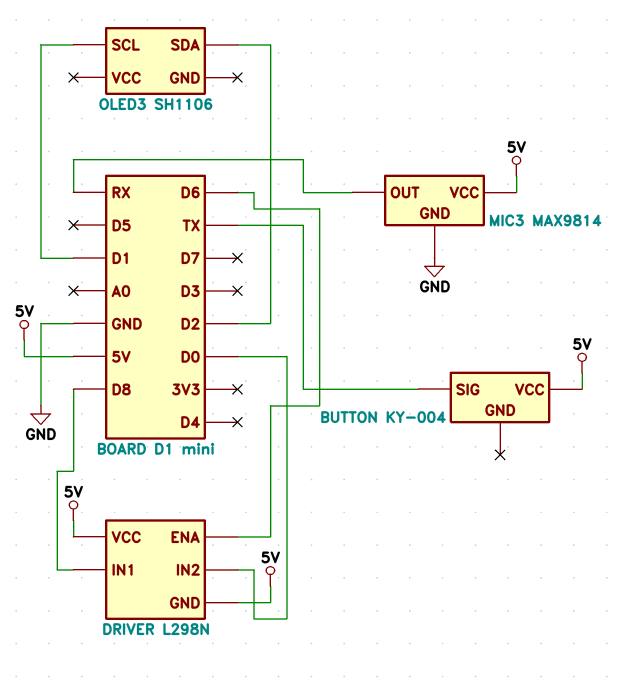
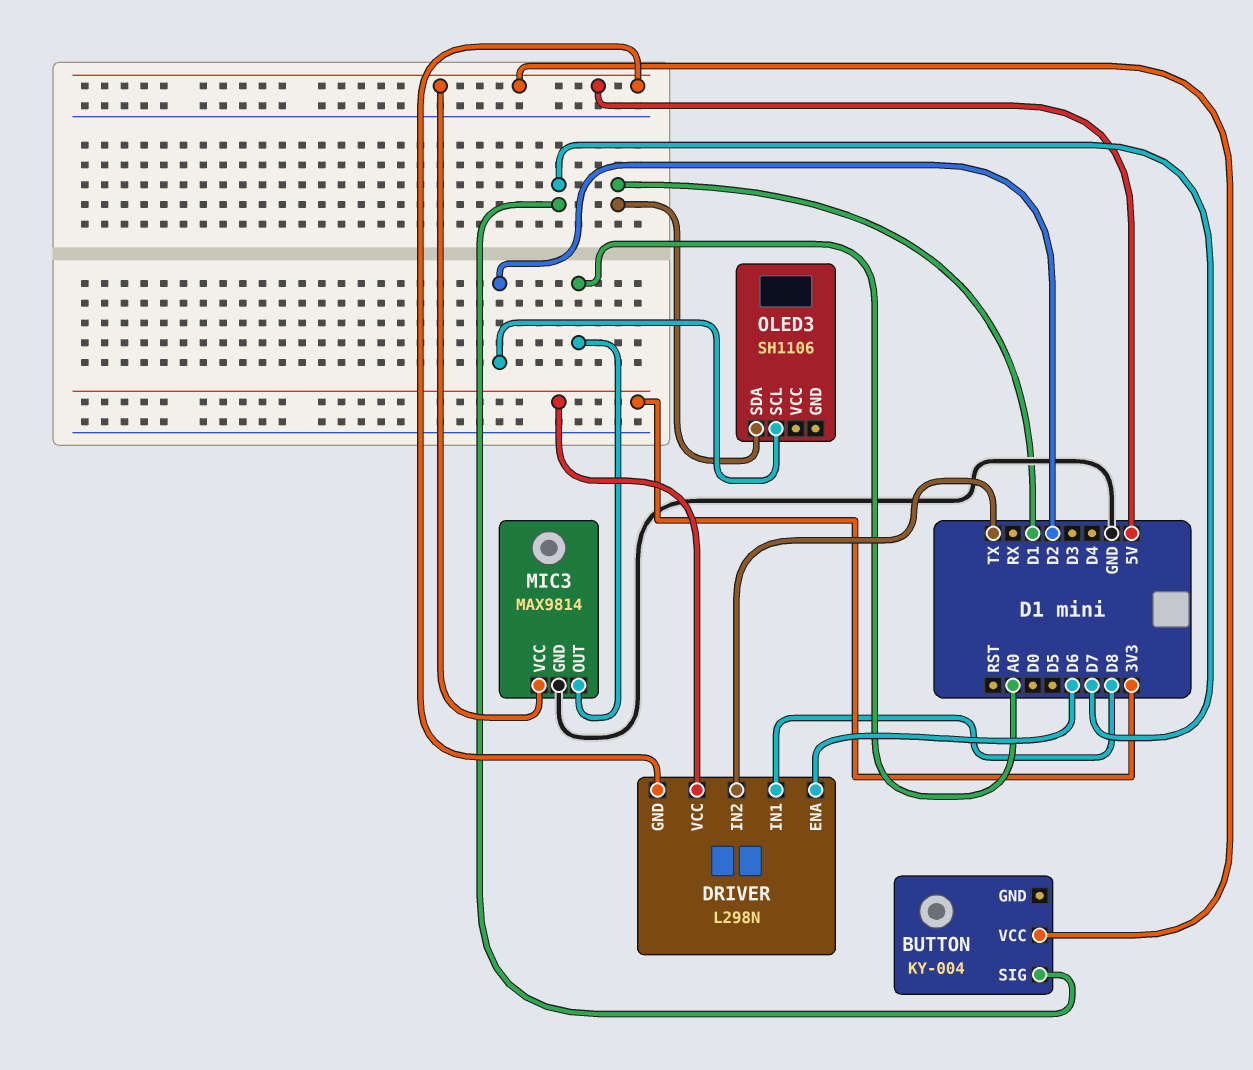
BUTTON pin SIG: TX -> D7
DRIVER pin IN2: D0 -> TX
DRIVER pin VCC: 5V -> 3V3
MIC3 pin OUT: RX -> A0
OLED3 pin SCL: D1 -> D2
OLED3 pin SDA: D2 -> D1

